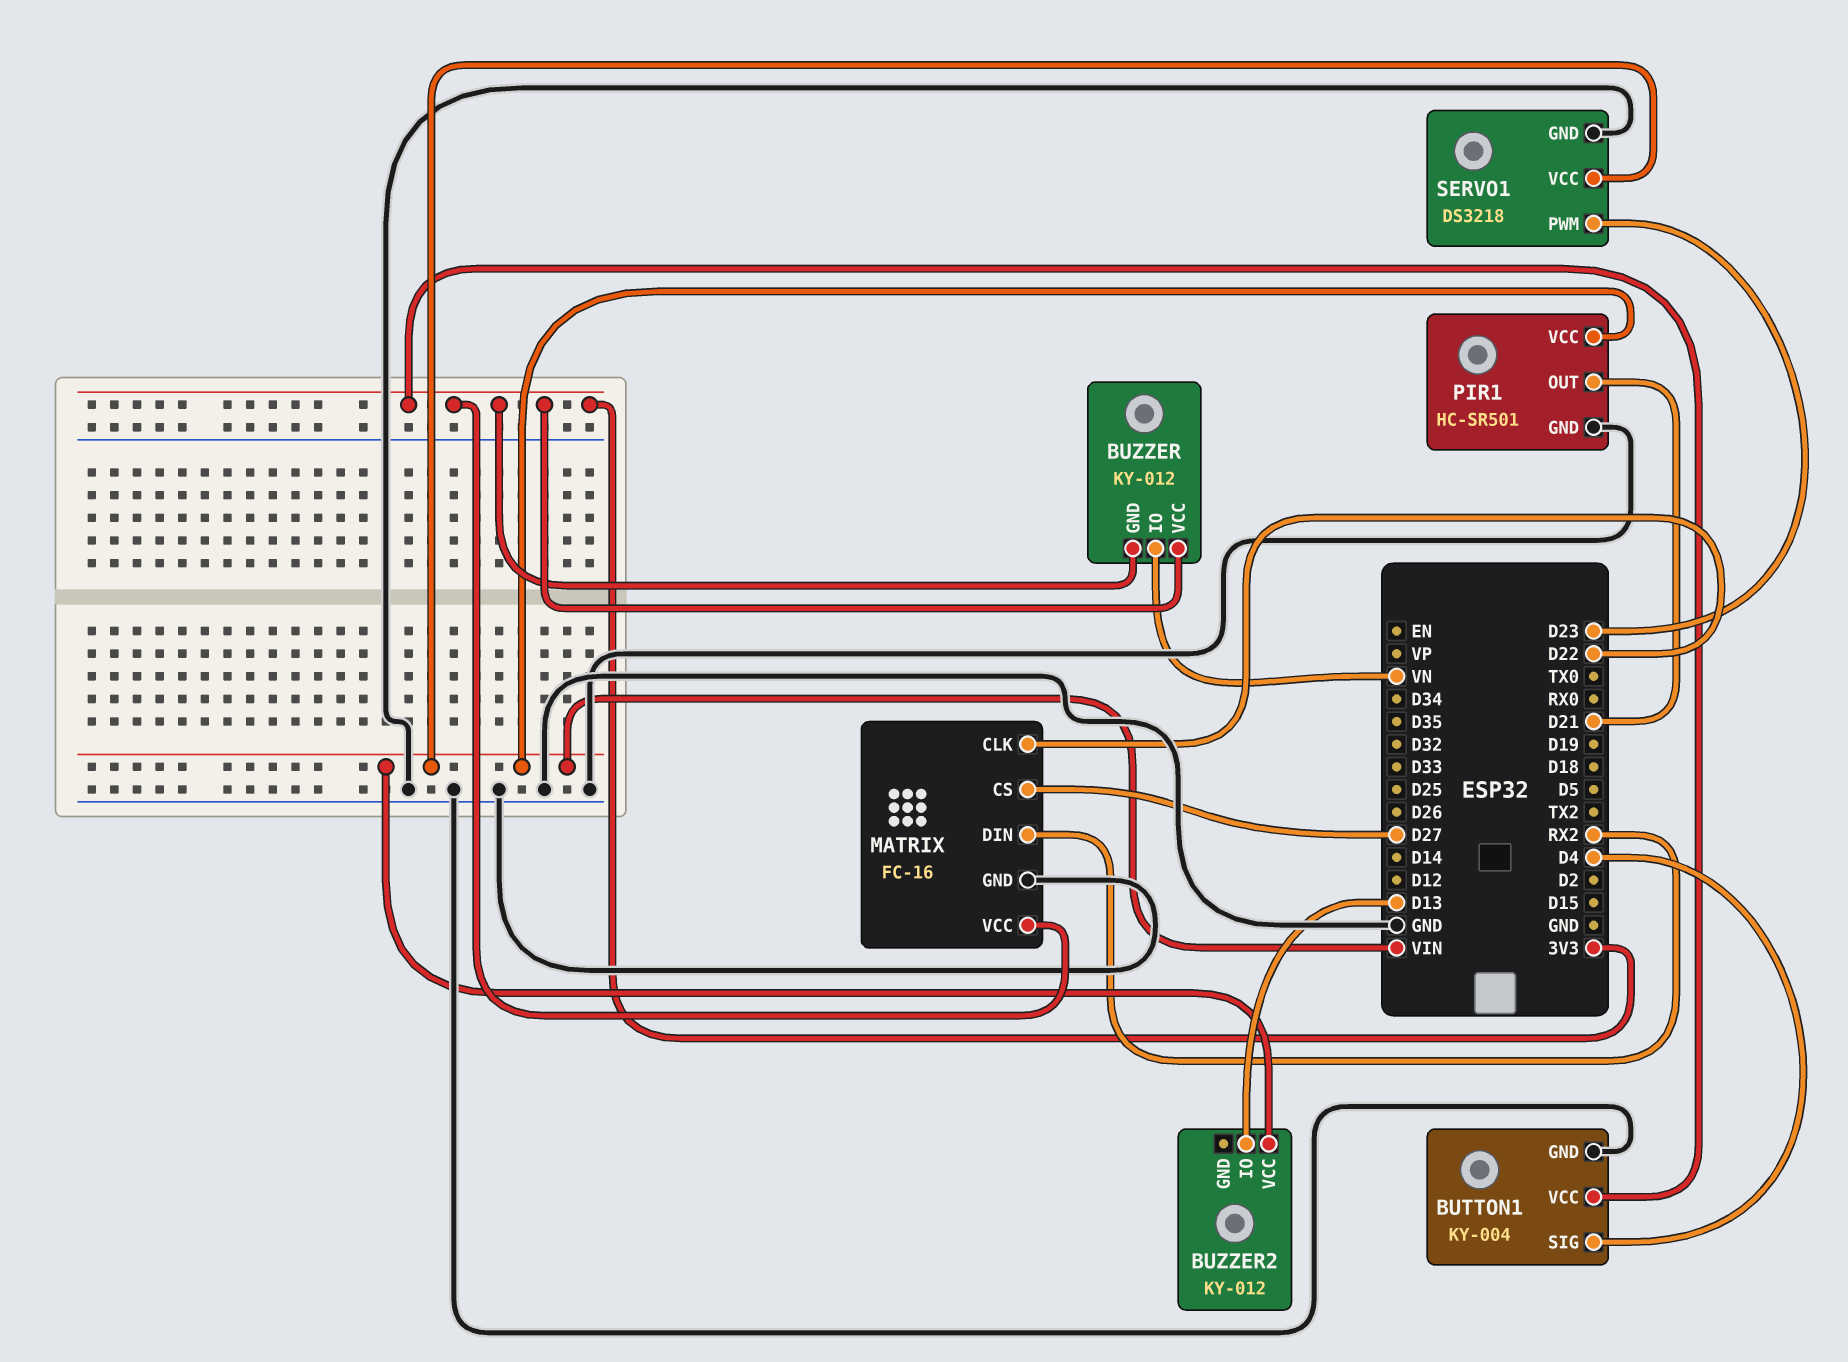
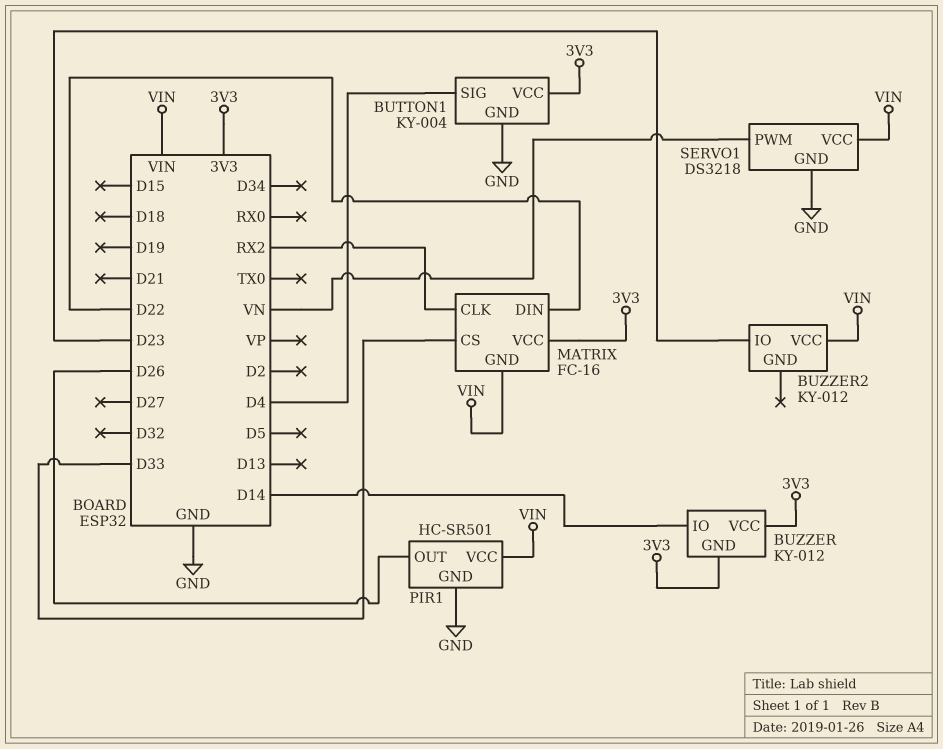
BUZZER pin IO: VN -> D14
BUZZER2 pin IO: D13 -> D23
MATRIX pin CLK: D22 -> RX2
MATRIX pin CS: D27 -> D33
MATRIX pin DIN: RX2 -> D22
MATRIX pin GND: GND -> VIN
PIR1 pin OUT: D21 -> D26
SERVO1 pin PWM: D23 -> VN

